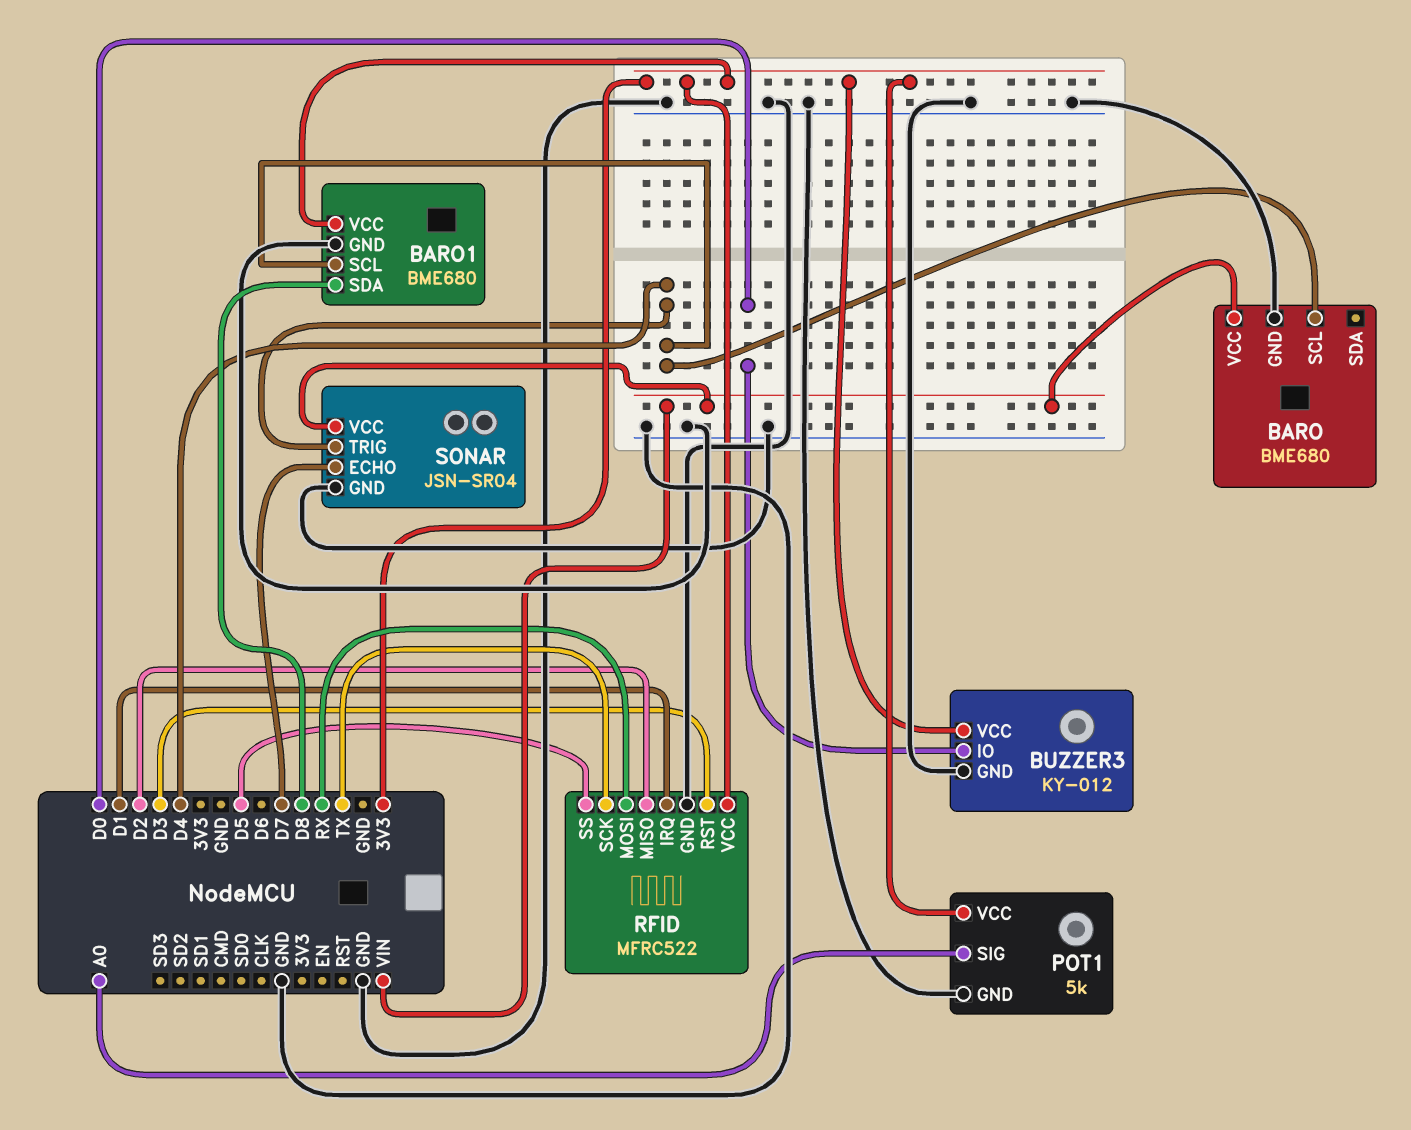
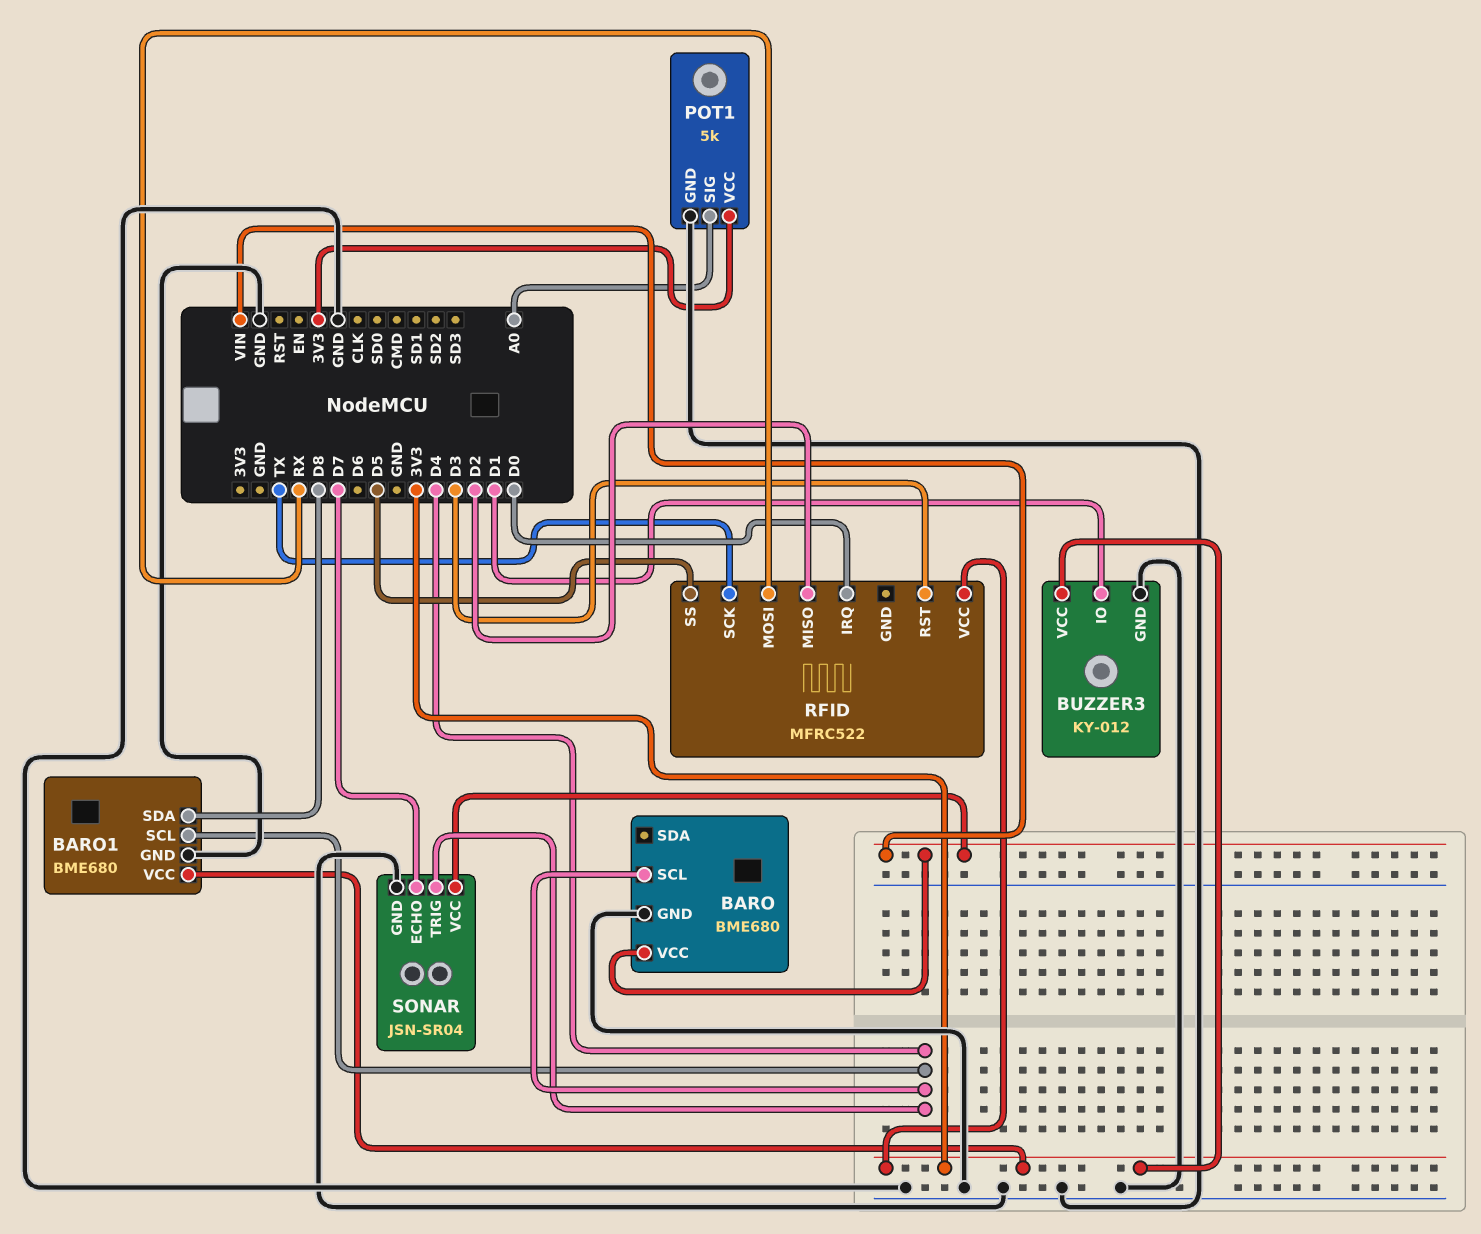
BUZZER3 pin IO: D0 -> D1
RFID pin GND: GND -> none
RFID pin IRQ: D1 -> D0

